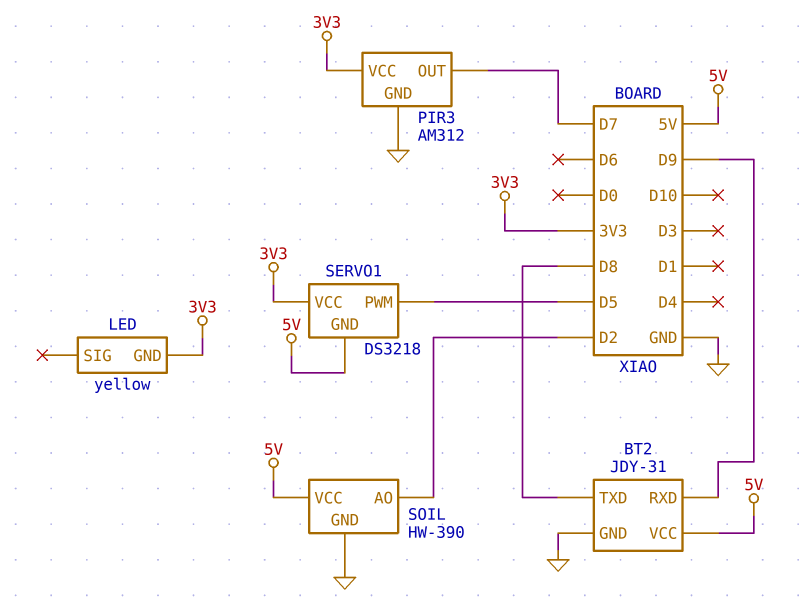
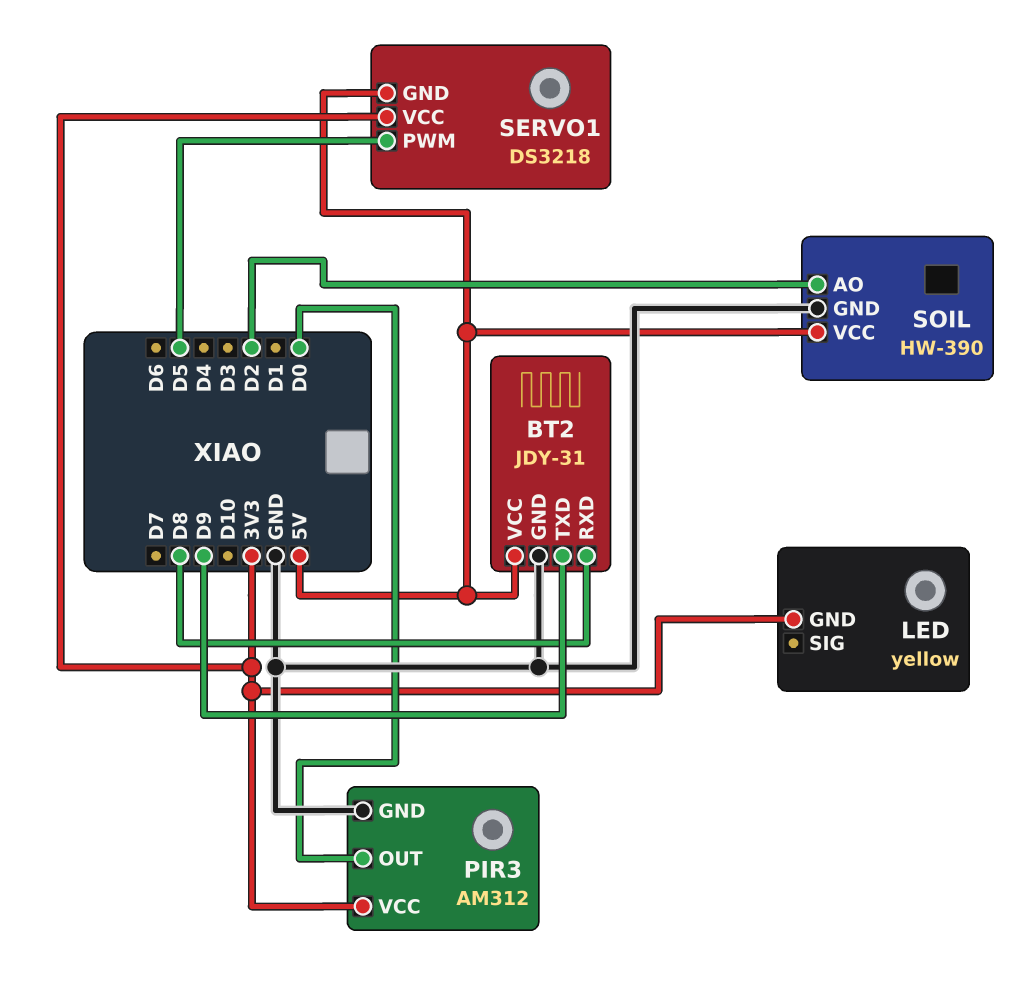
BT2 pin RXD: D9 -> D8
BT2 pin TXD: D8 -> D9
PIR3 pin OUT: D7 -> D0

